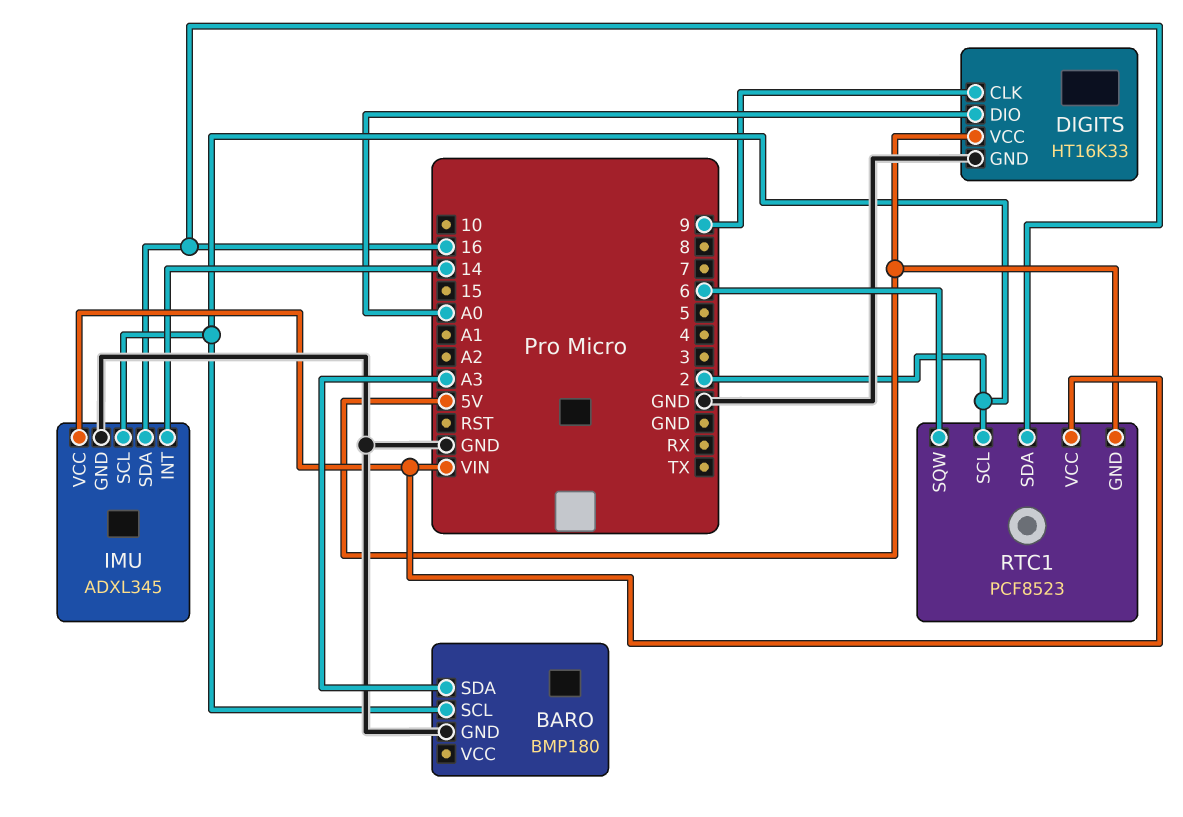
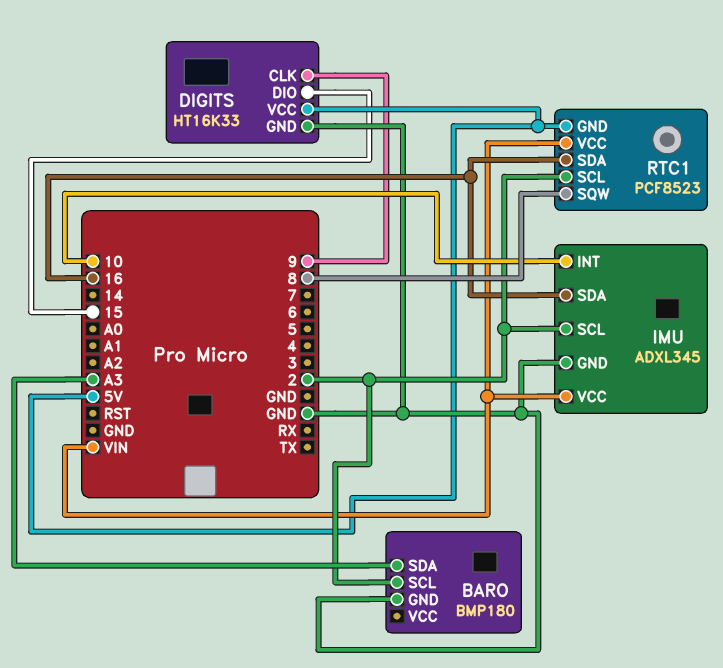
DIGITS pin DIO: A0 -> 15
IMU pin INT: 14 -> 10
RTC1 pin SQW: 6 -> 8

